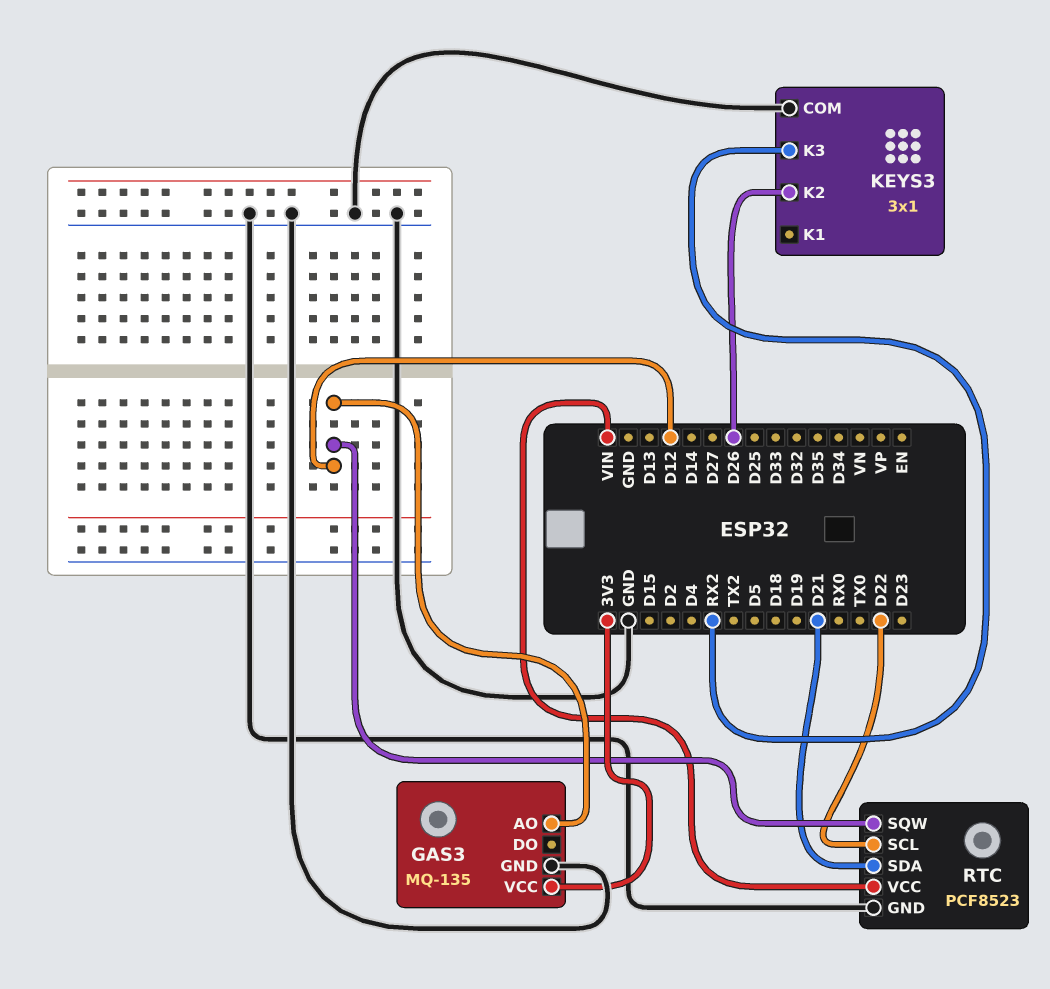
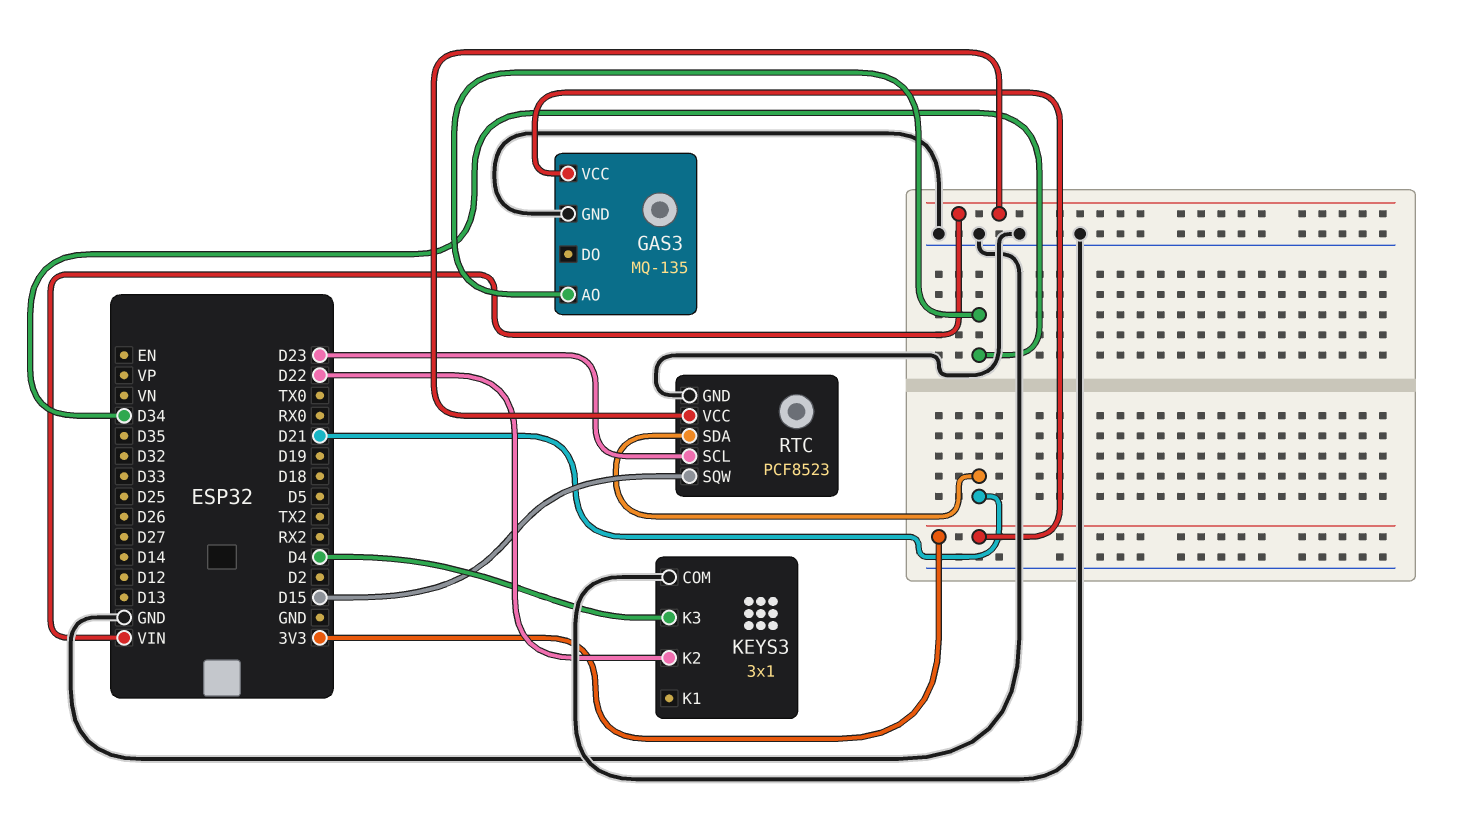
GAS3 pin AO: D12 -> D34
KEYS3 pin K2: D26 -> D22
KEYS3 pin K3: RX2 -> D4
RTC pin SCL: D22 -> D23
RTC pin SQW: D12 -> D15

